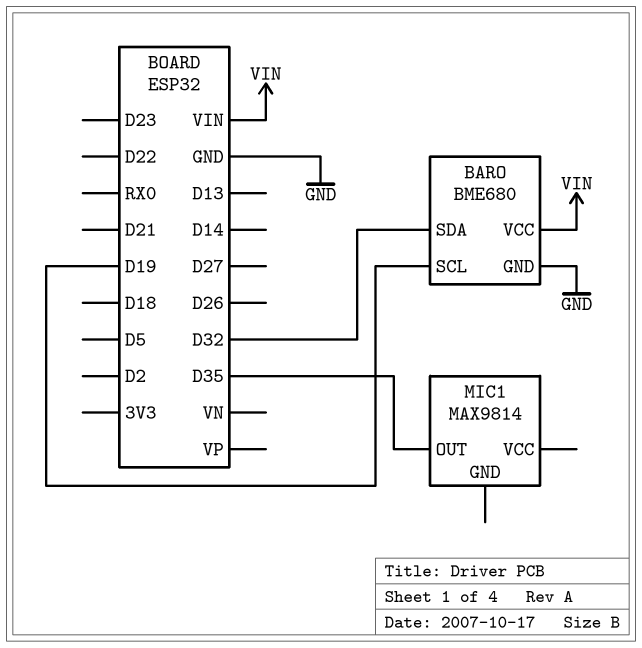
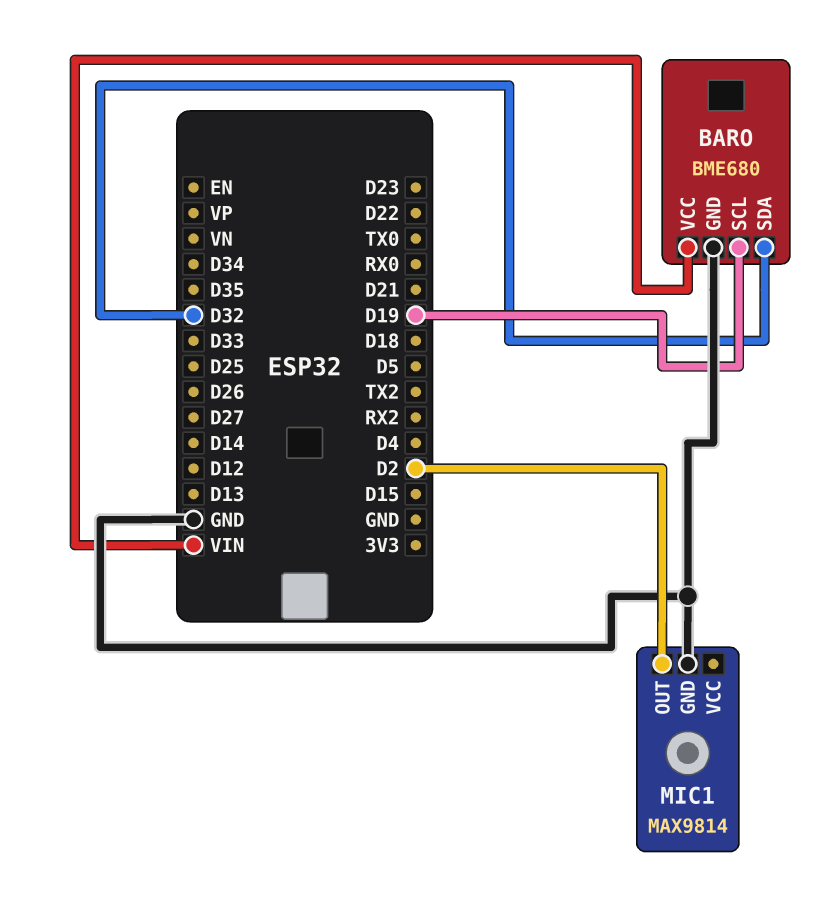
MIC1 pin GND: none -> GND
MIC1 pin OUT: D35 -> D2

